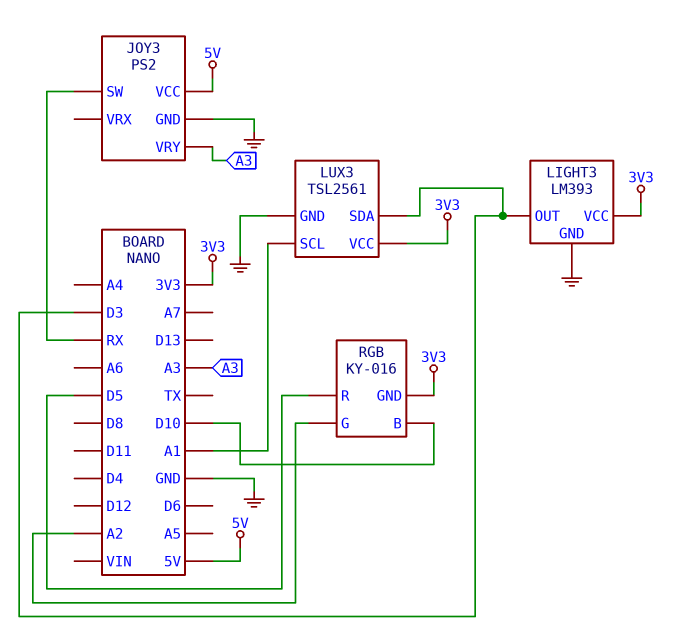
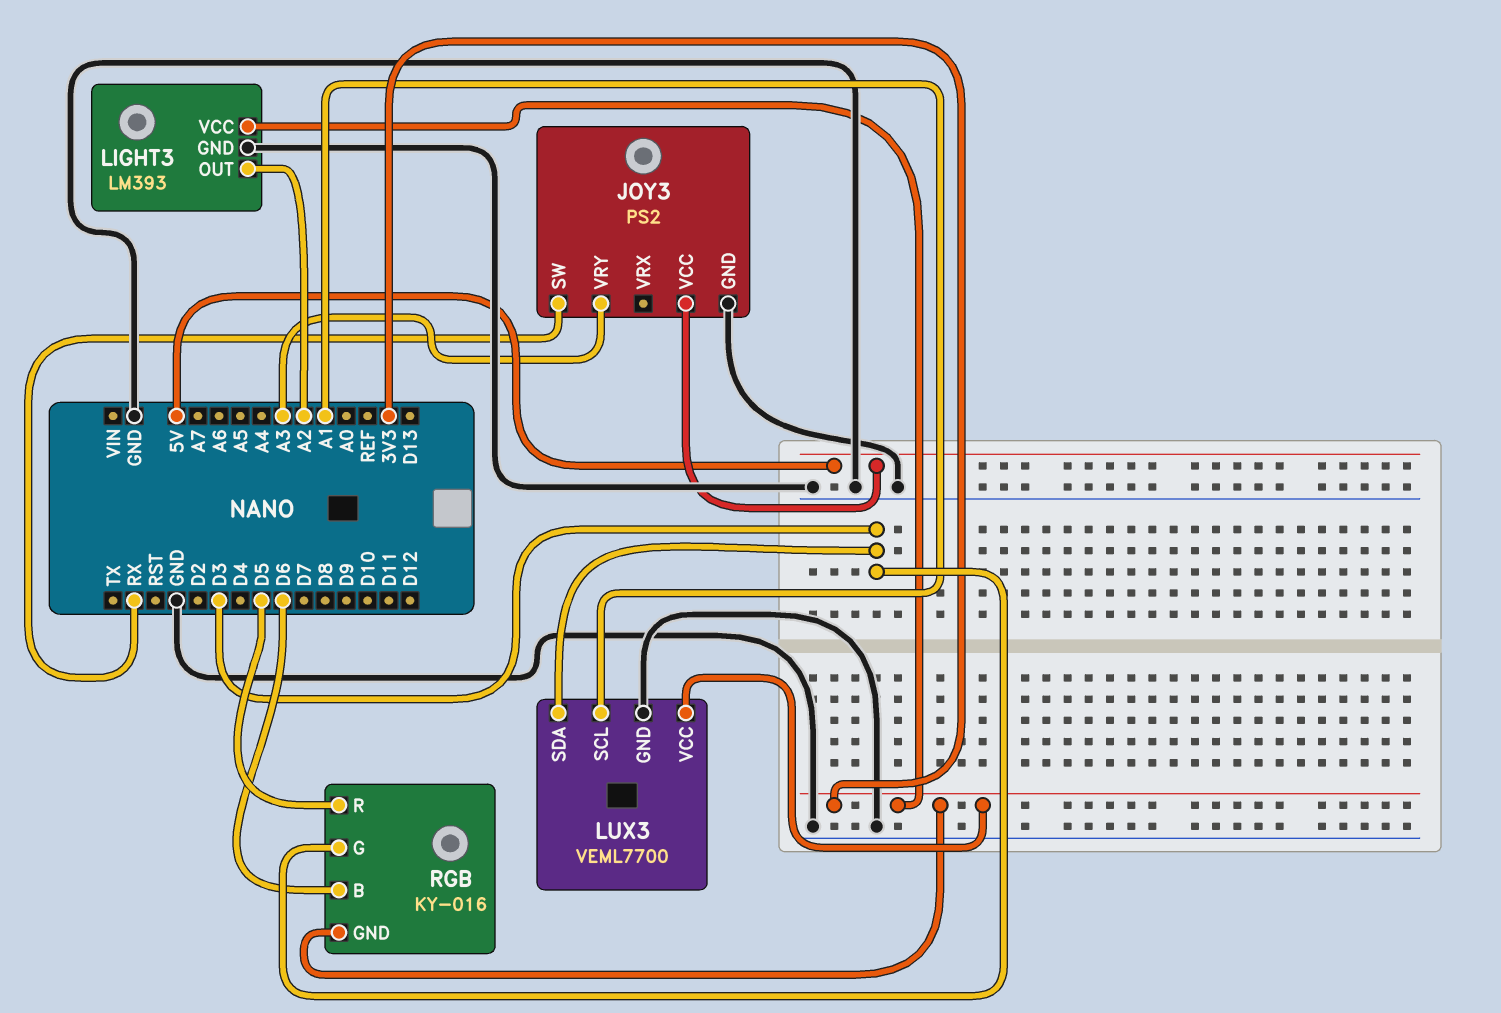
LIGHT3 pin OUT: D3 -> A2
LUX3: TSL2561 -> VEML7700
RGB pin B: D10 -> D6
RGB pin G: A2 -> D3

